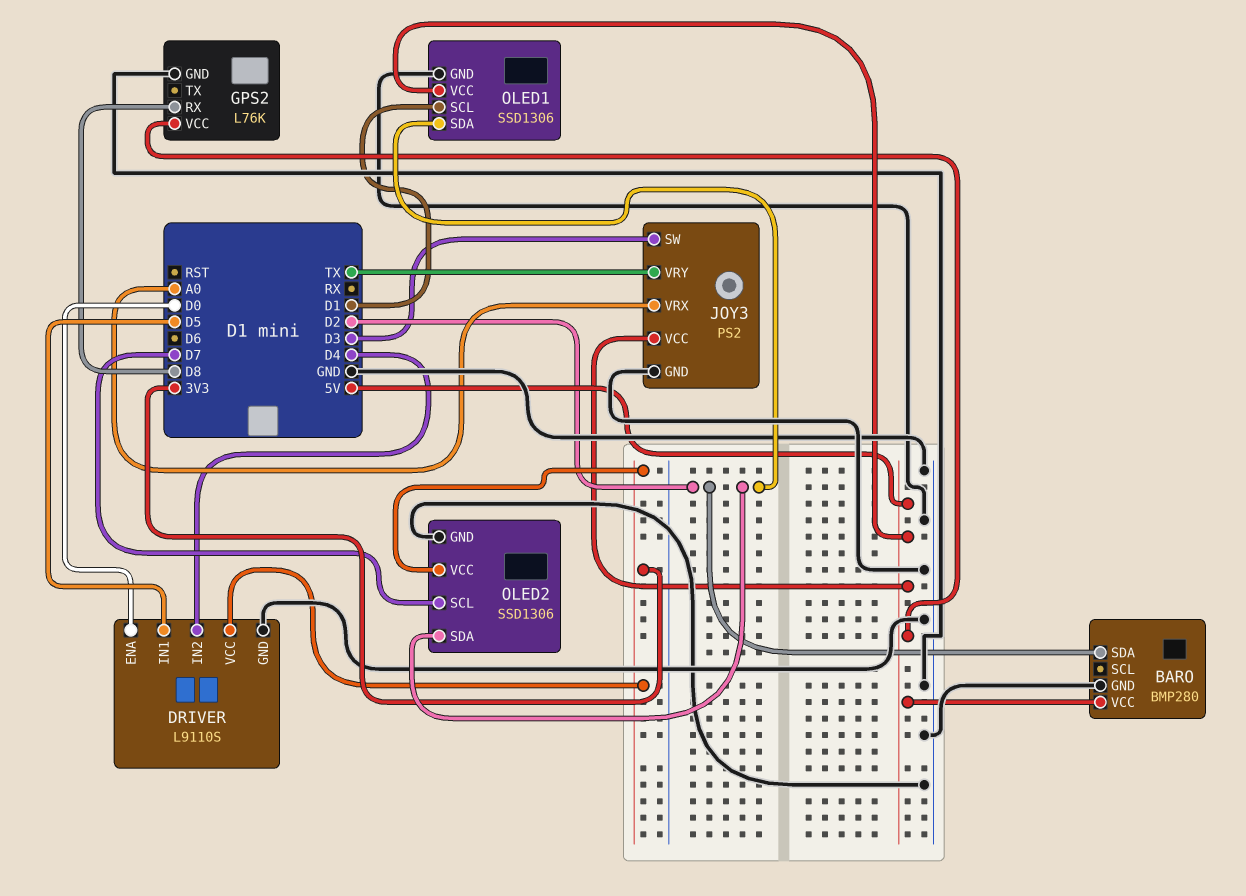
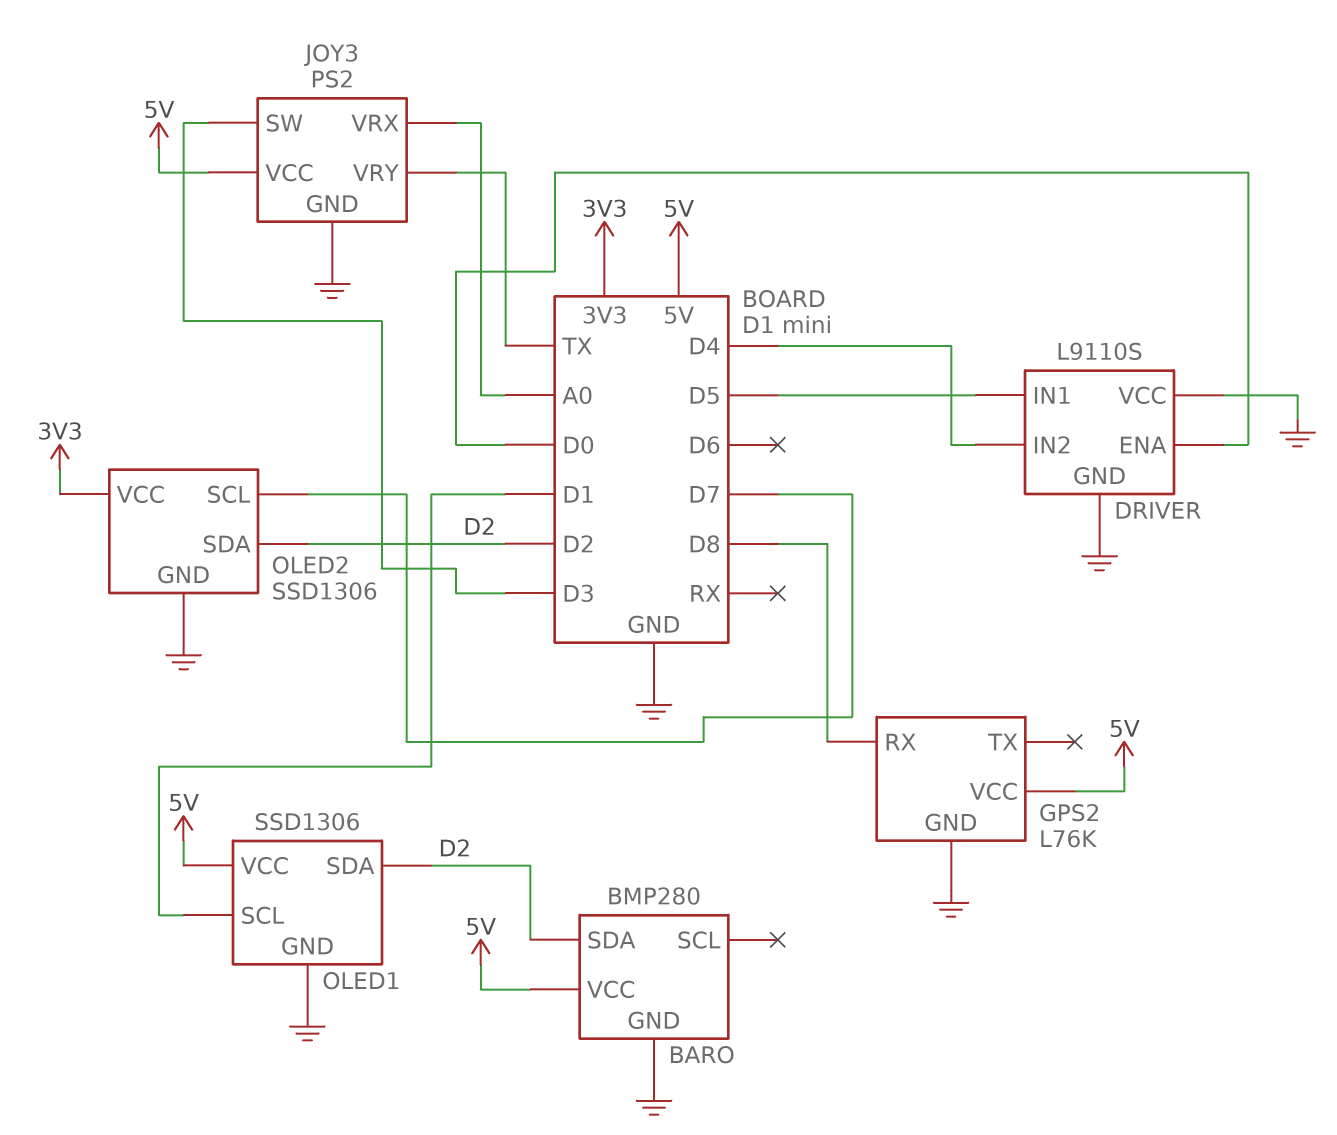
DRIVER pin VCC: 3V3 -> GND

